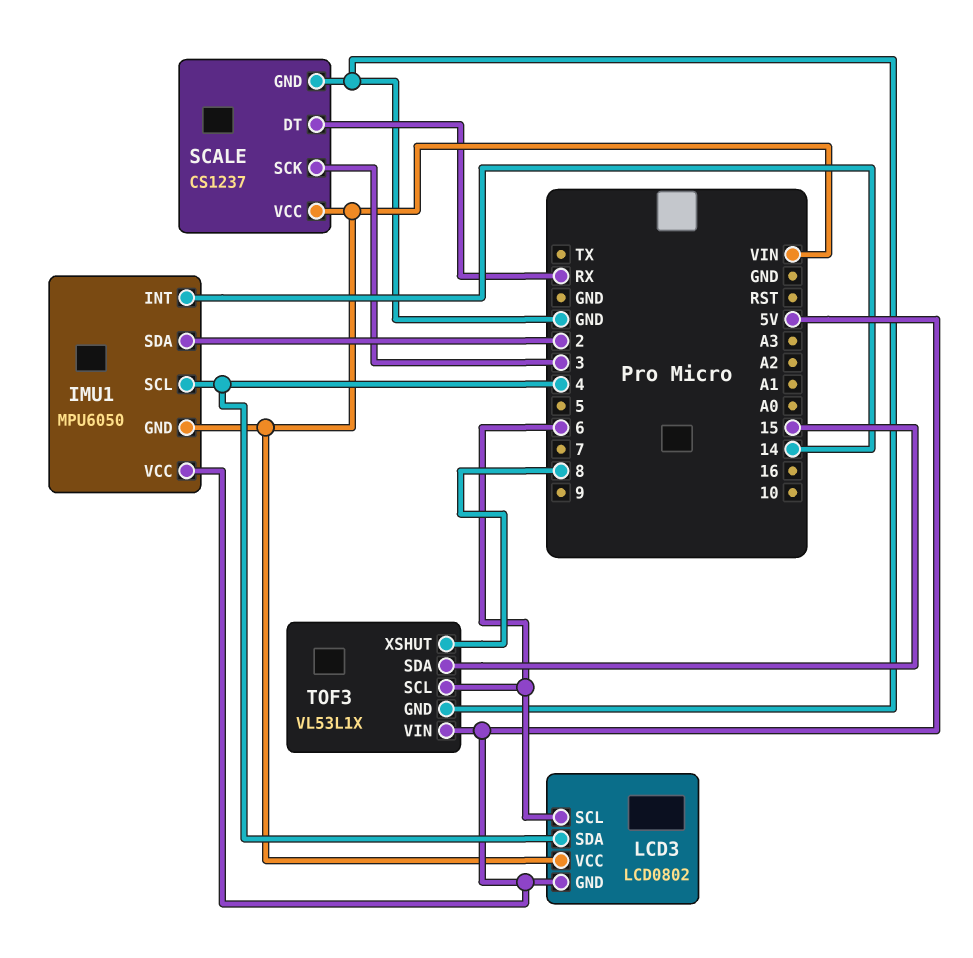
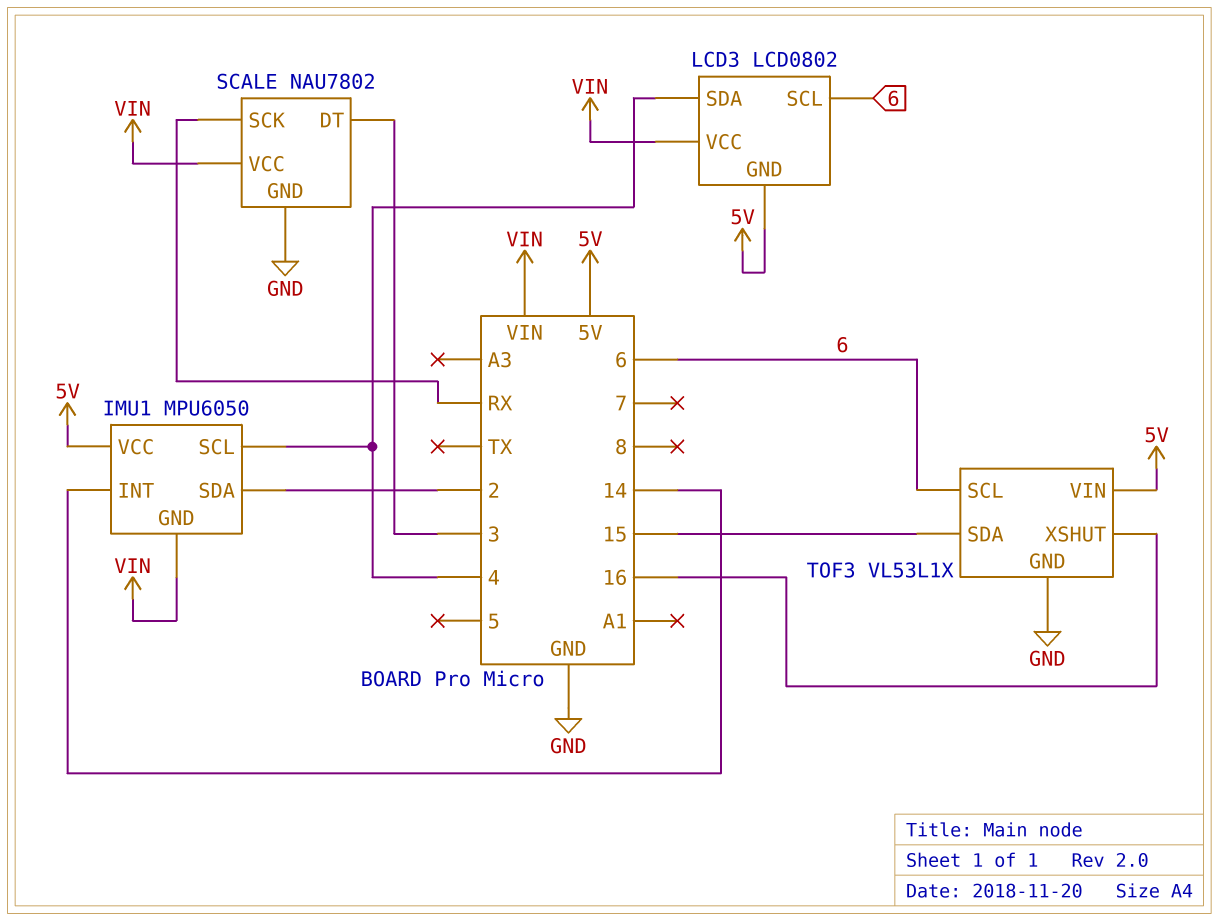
SCALE: CS1237 -> NAU7802
SCALE pin DT: RX -> 3
SCALE pin SCK: 3 -> RX
TOF3 pin XSHUT: 8 -> 16

